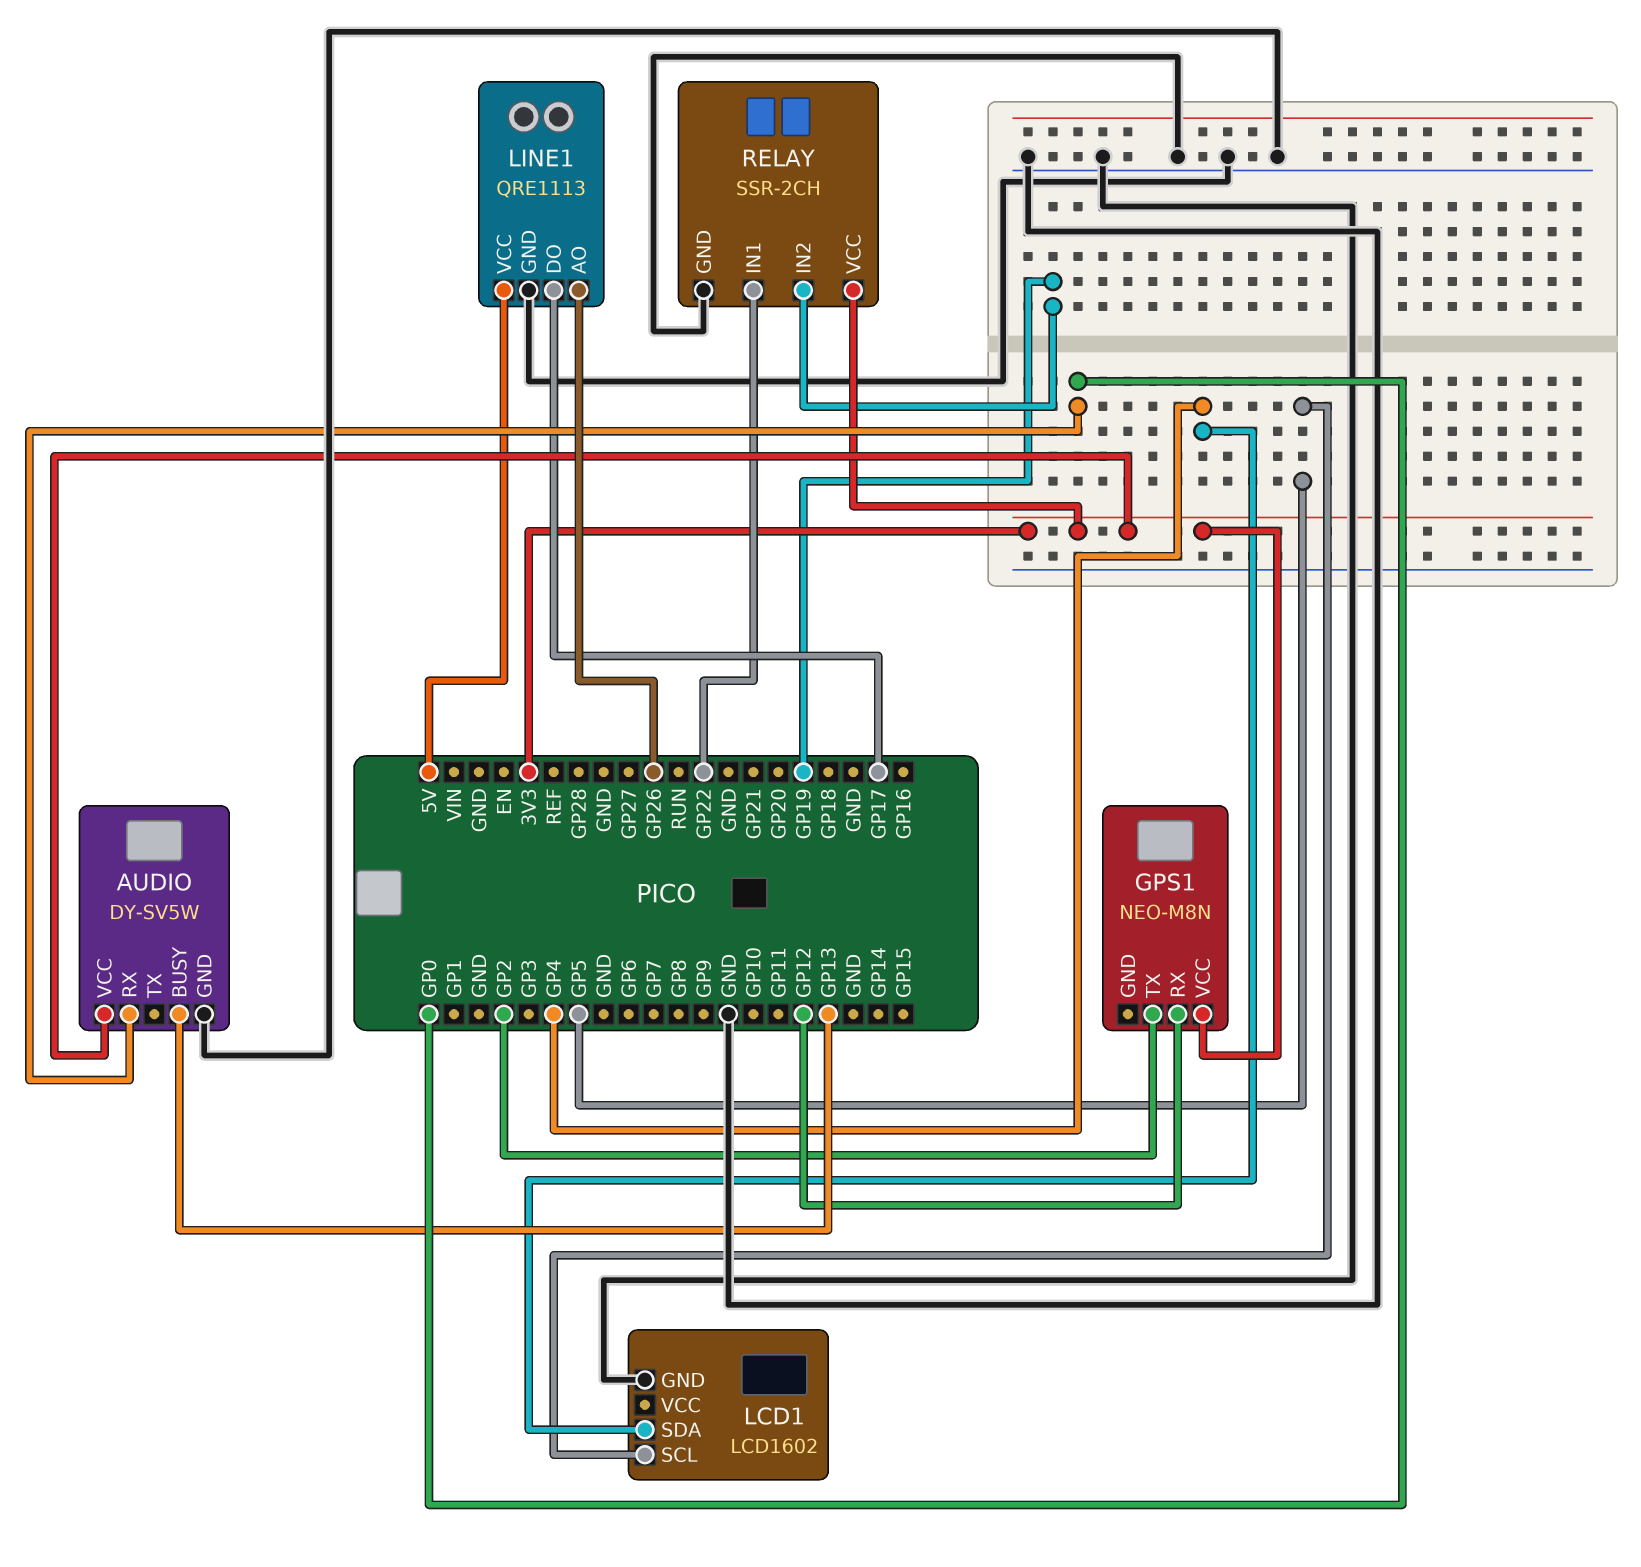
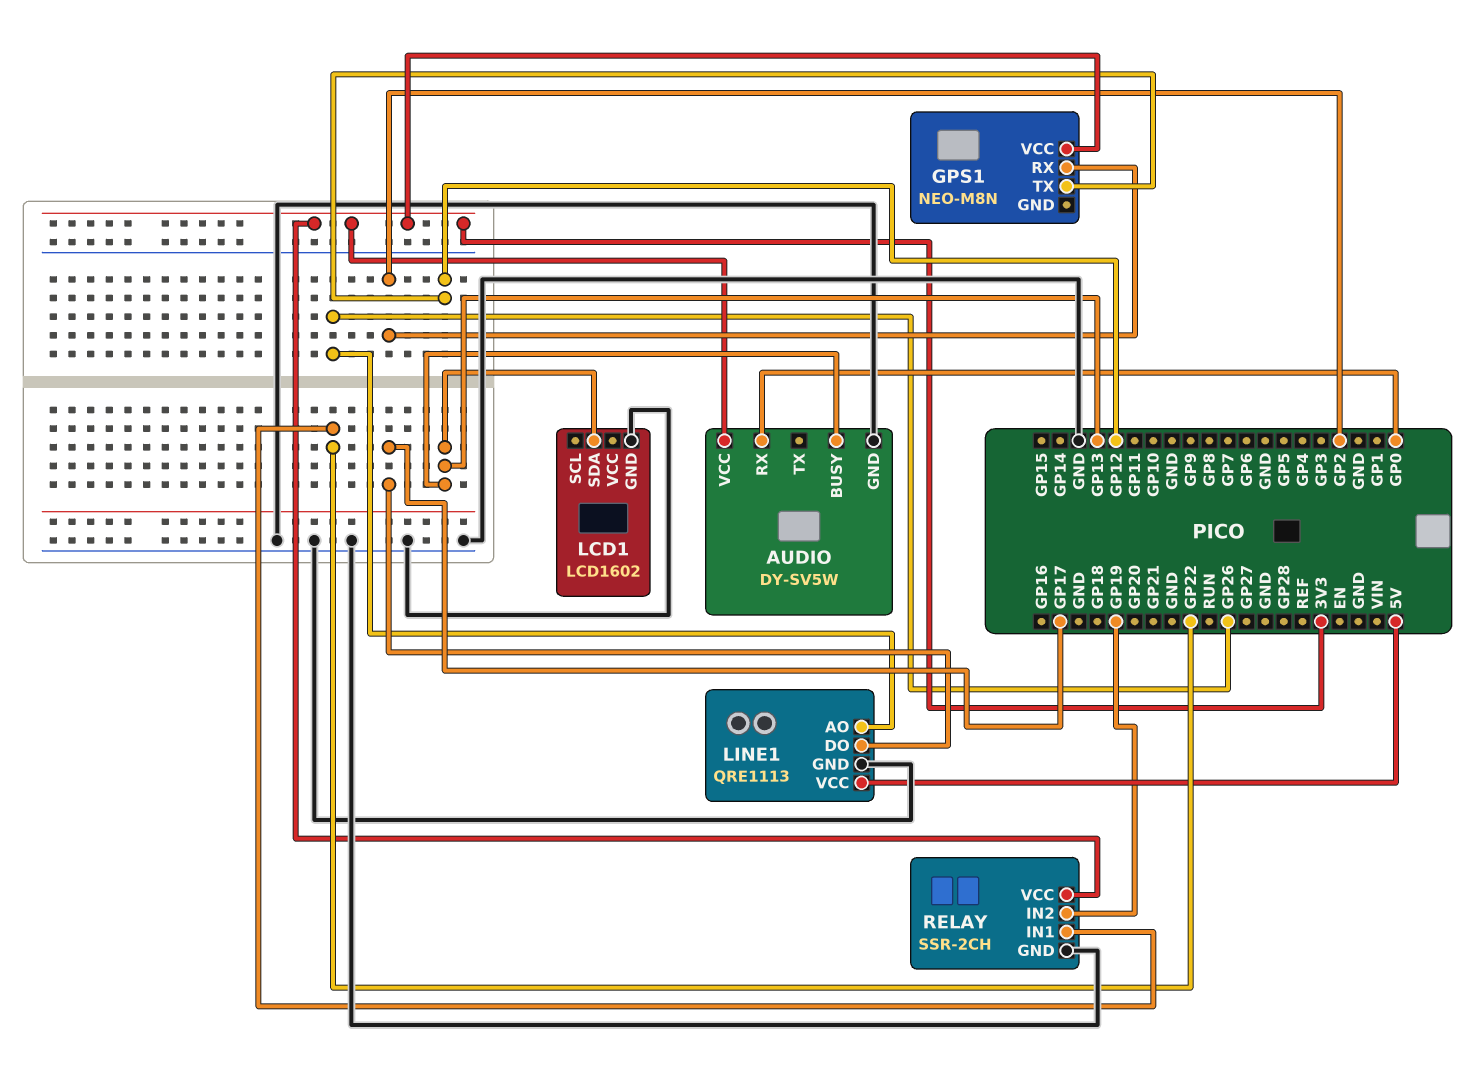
GPS1 pin RX: GP12 -> GP2
GPS1 pin TX: GP2 -> GP12
LCD1 pin SCL: GP5 -> none
LCD1 pin SDA: GP4 -> GP13

